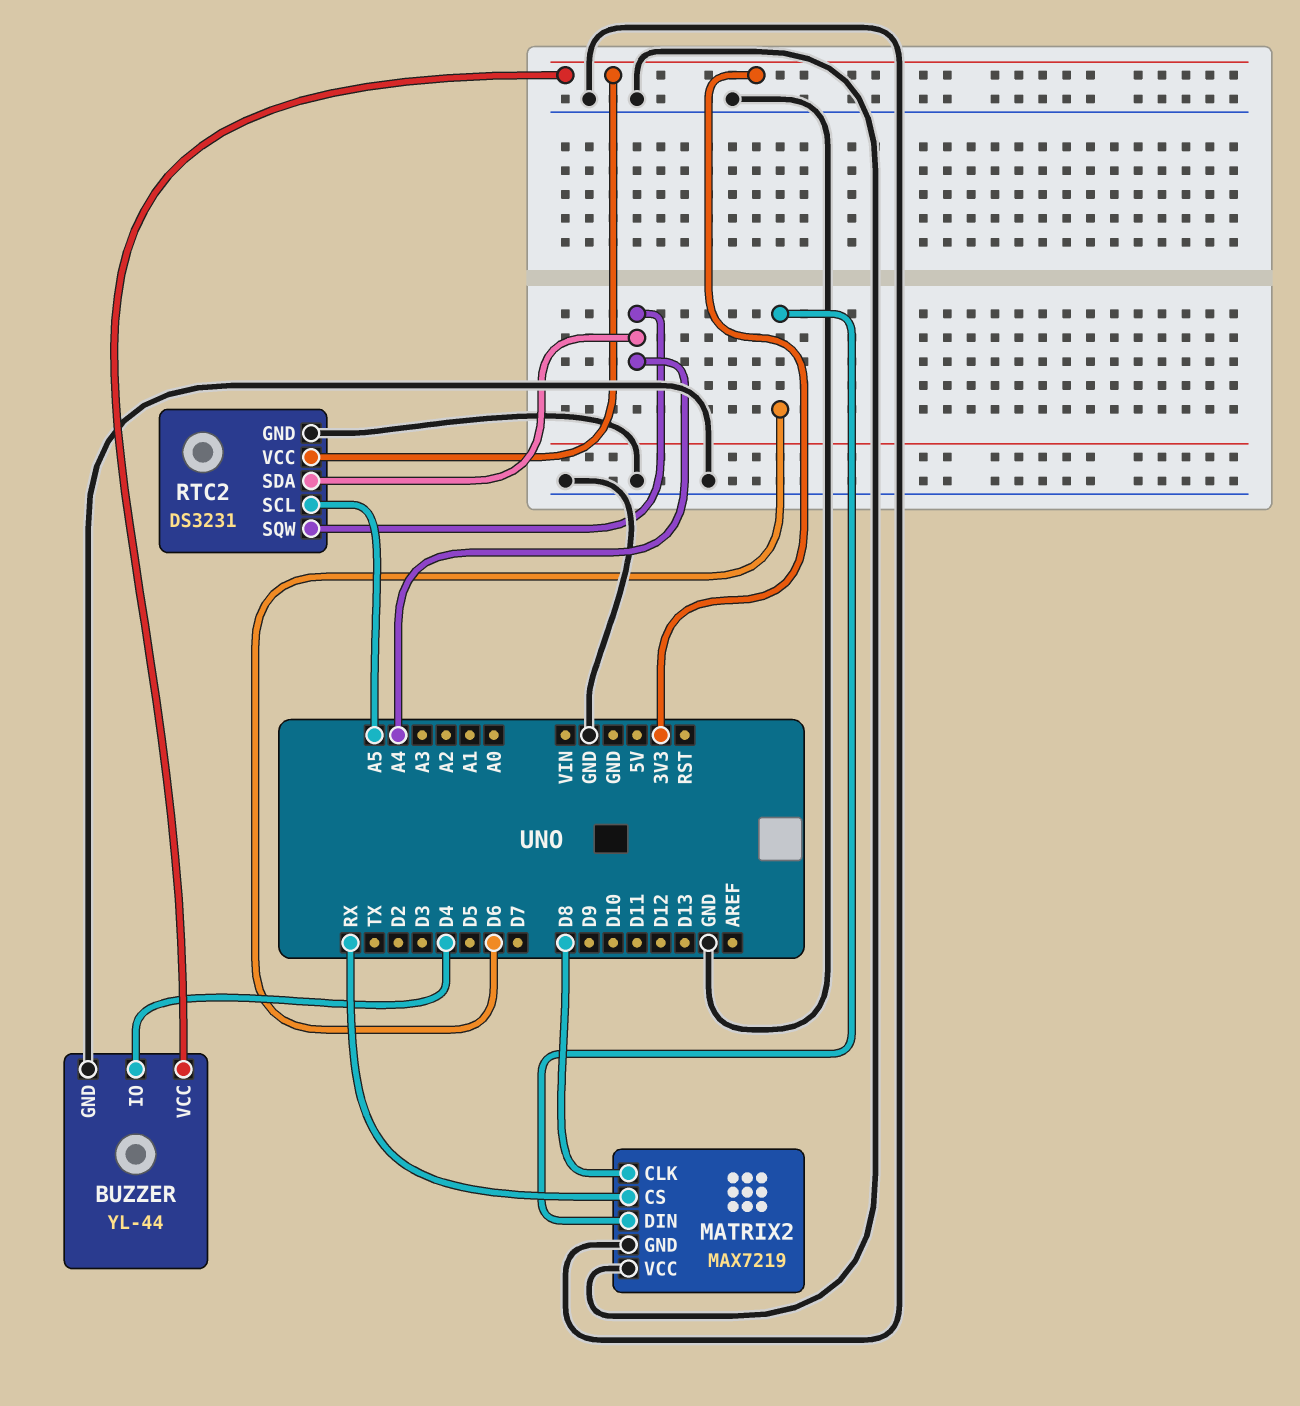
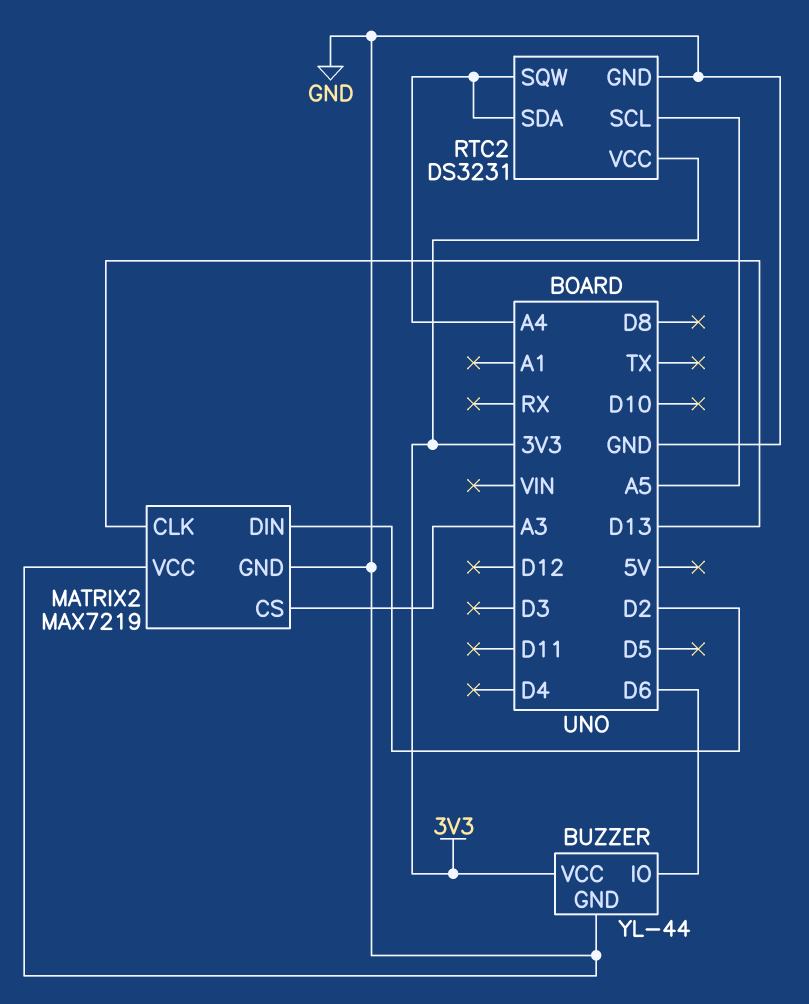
BUZZER pin IO: D4 -> D6
MATRIX2 pin CLK: D8 -> D13
MATRIX2 pin CS: RX -> A3
MATRIX2 pin DIN: D6 -> D2

